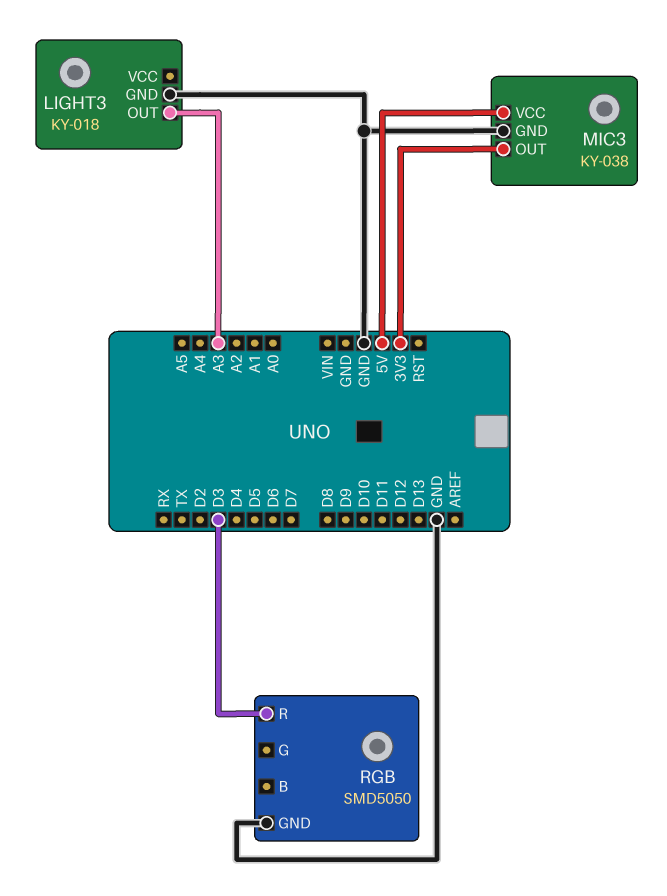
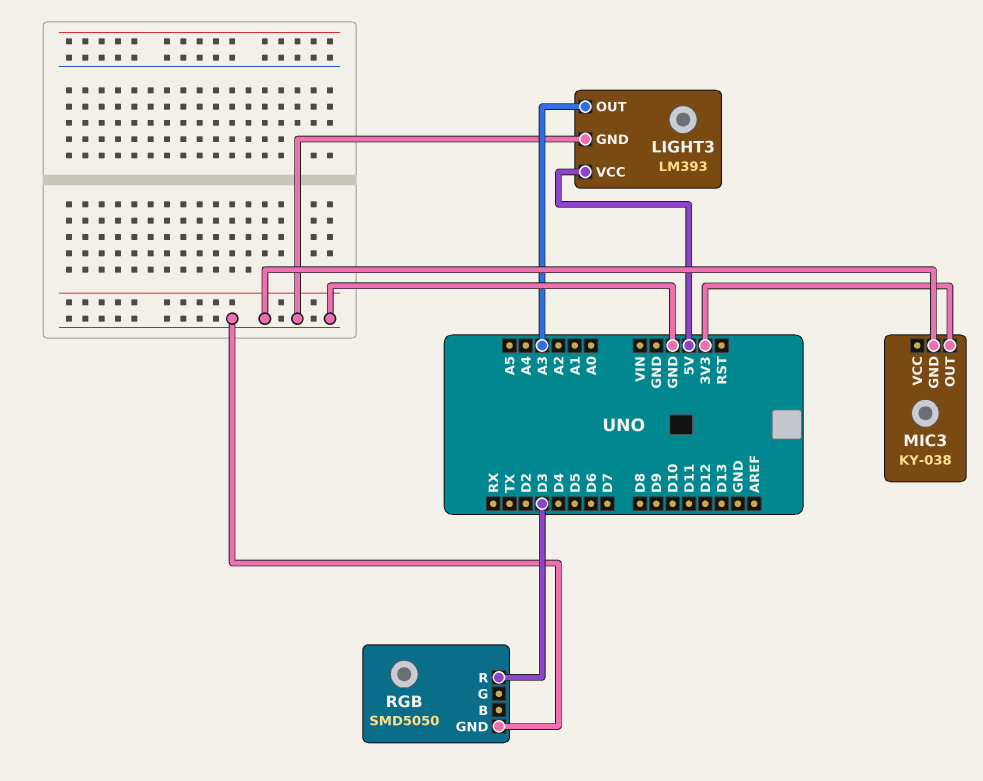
LIGHT3: KY-018 -> LM393
LIGHT3 pin VCC: none -> 5V
MIC3 pin VCC: 5V -> none

